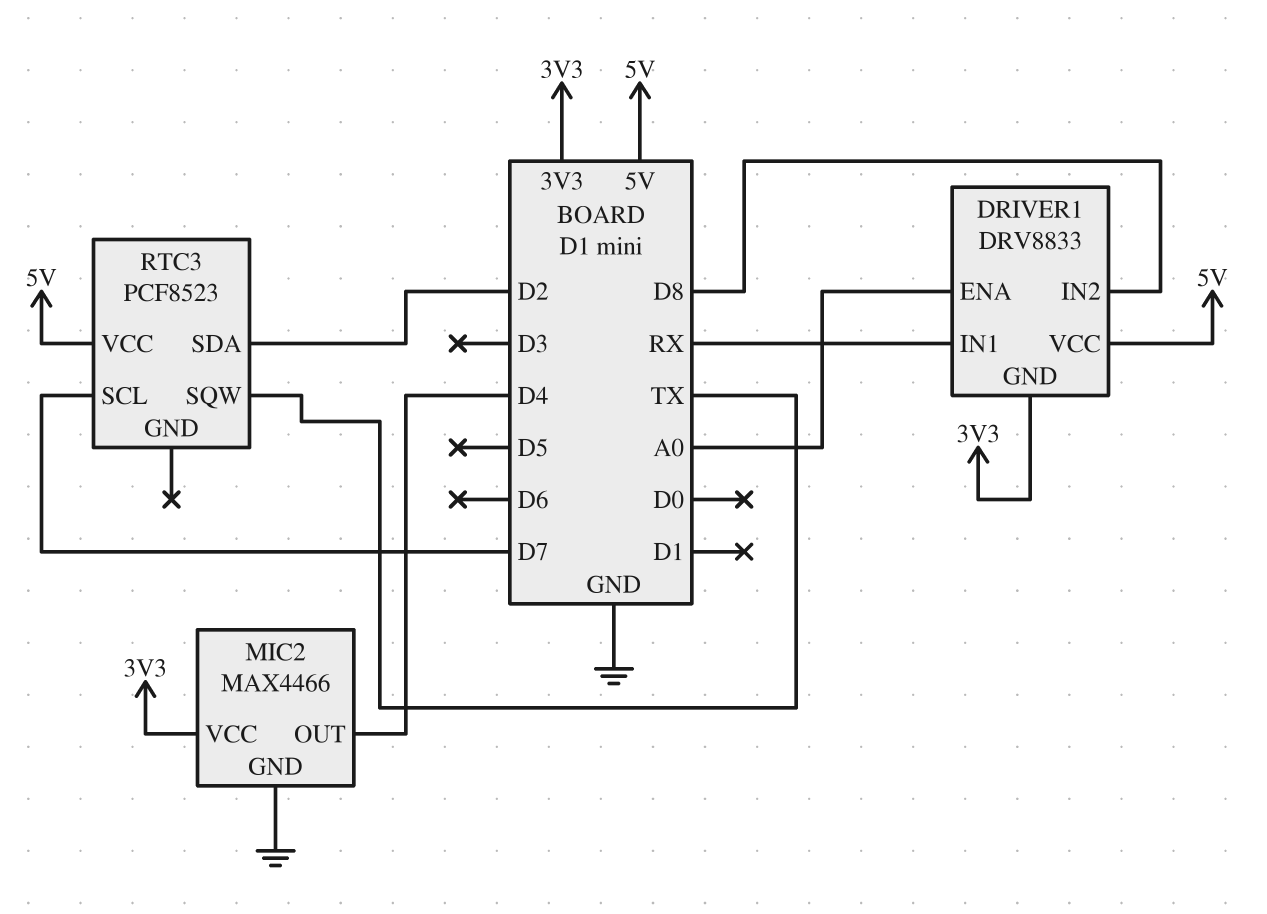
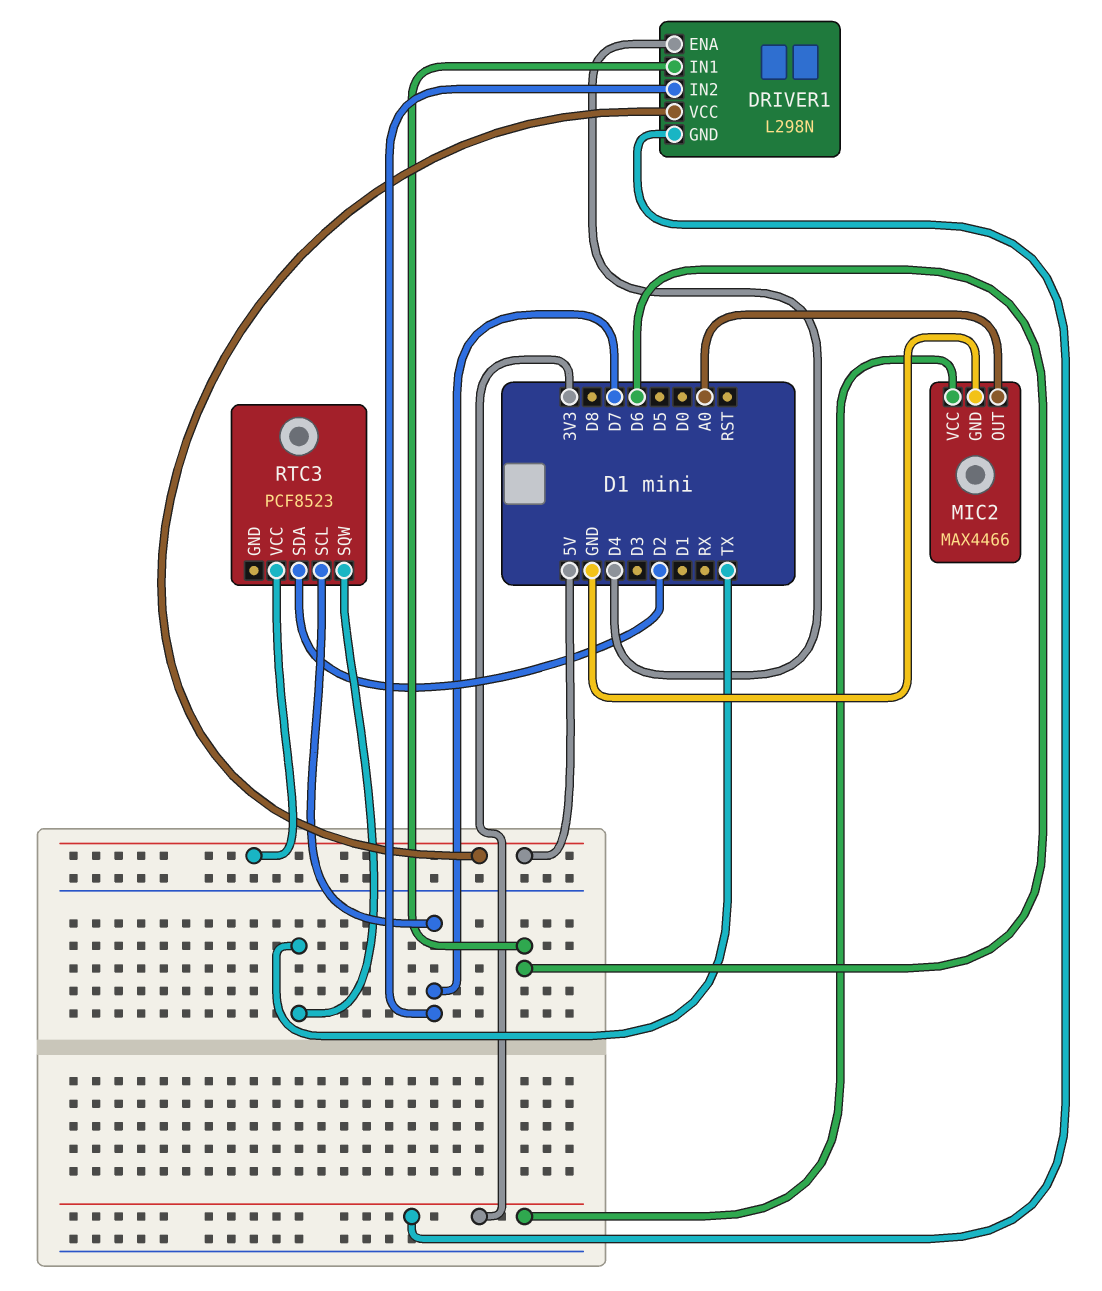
DRIVER1: DRV8833 -> L298N
DRIVER1 pin ENA: A0 -> D4
DRIVER1 pin IN1: RX -> D6
DRIVER1 pin IN2: D8 -> D7
MIC2 pin OUT: D4 -> A0

